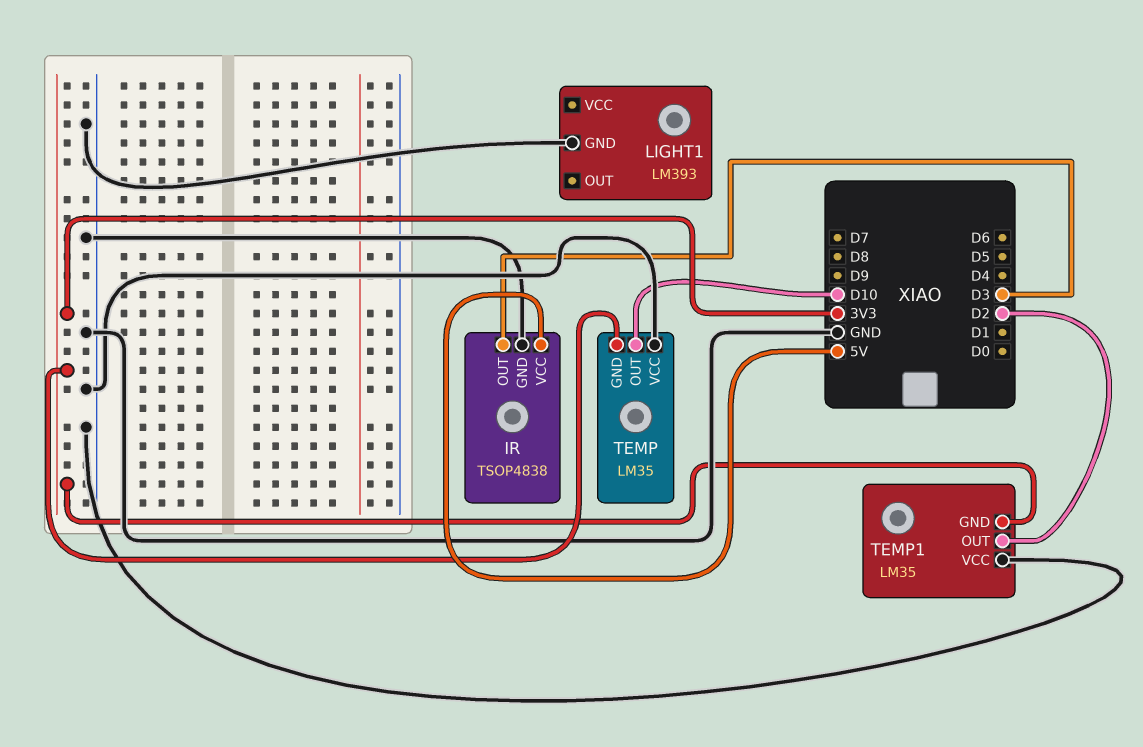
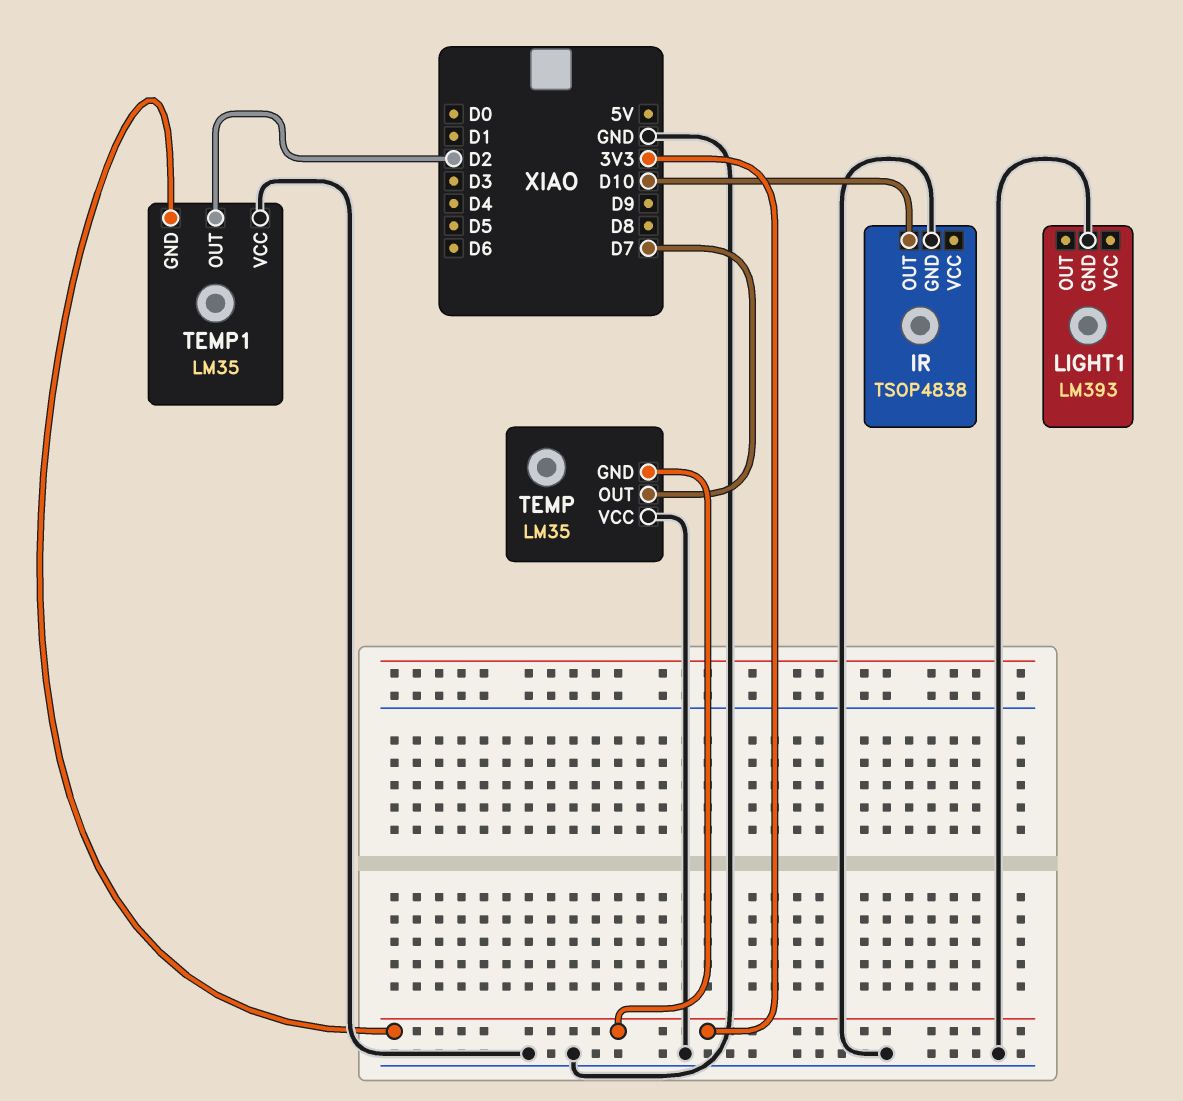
IR pin OUT: D3 -> D10
IR pin VCC: 5V -> none
TEMP pin OUT: D10 -> D7

